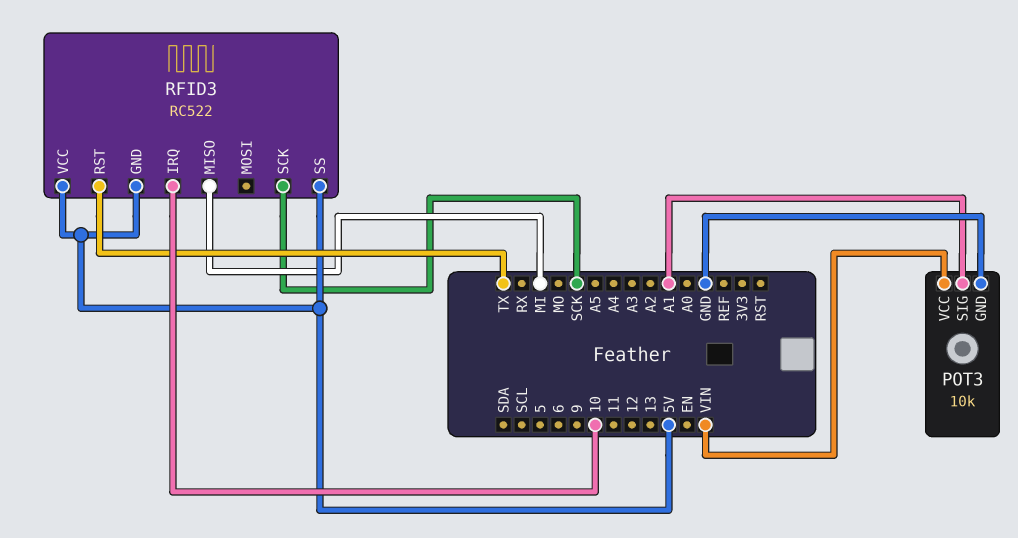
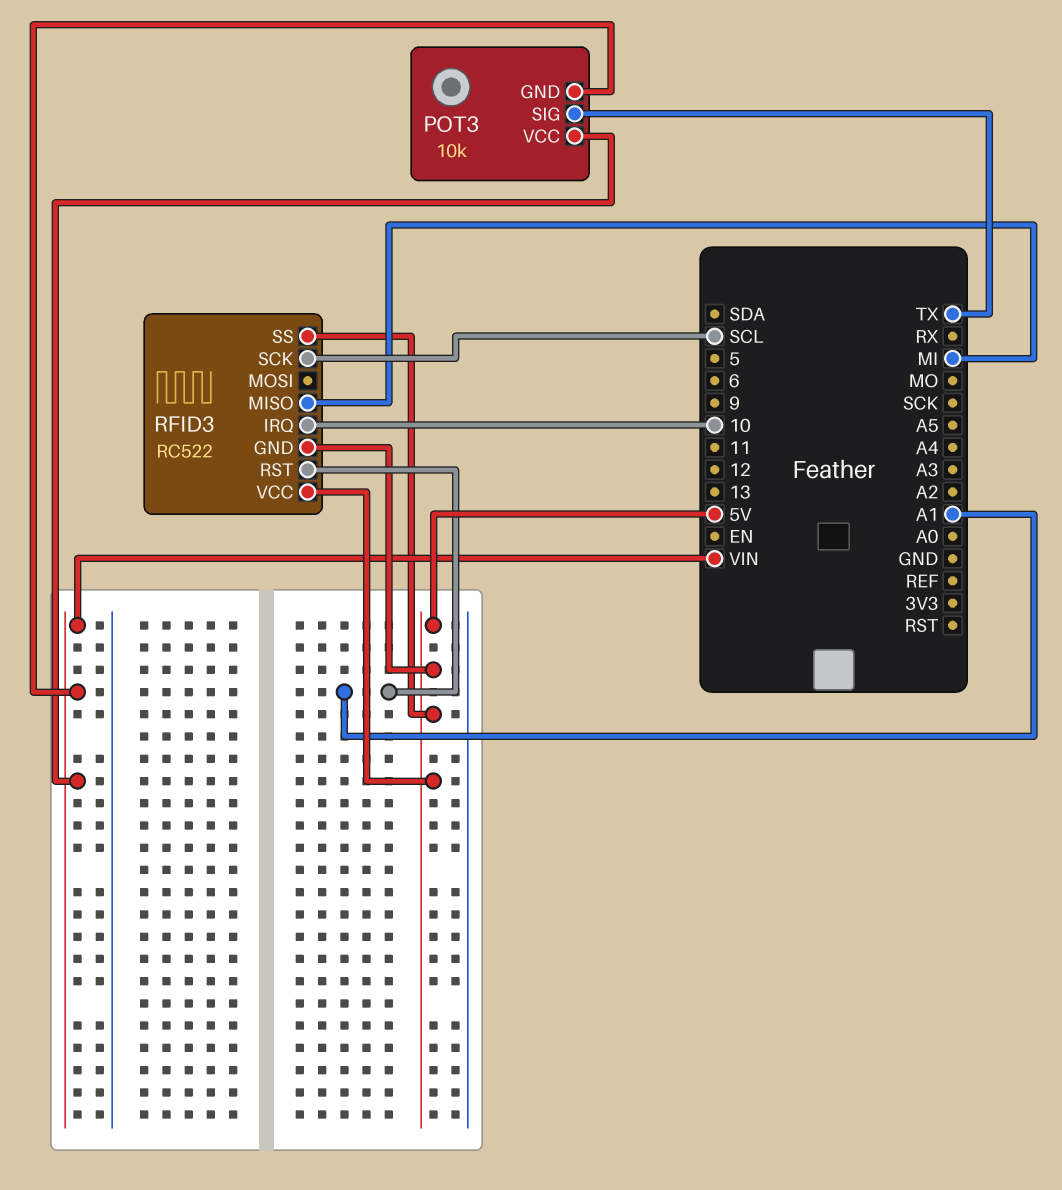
POT3 pin GND: GND -> VIN
POT3 pin SIG: A1 -> TX
RFID3 pin RST: TX -> A1
RFID3 pin SCK: SCK -> SCL

